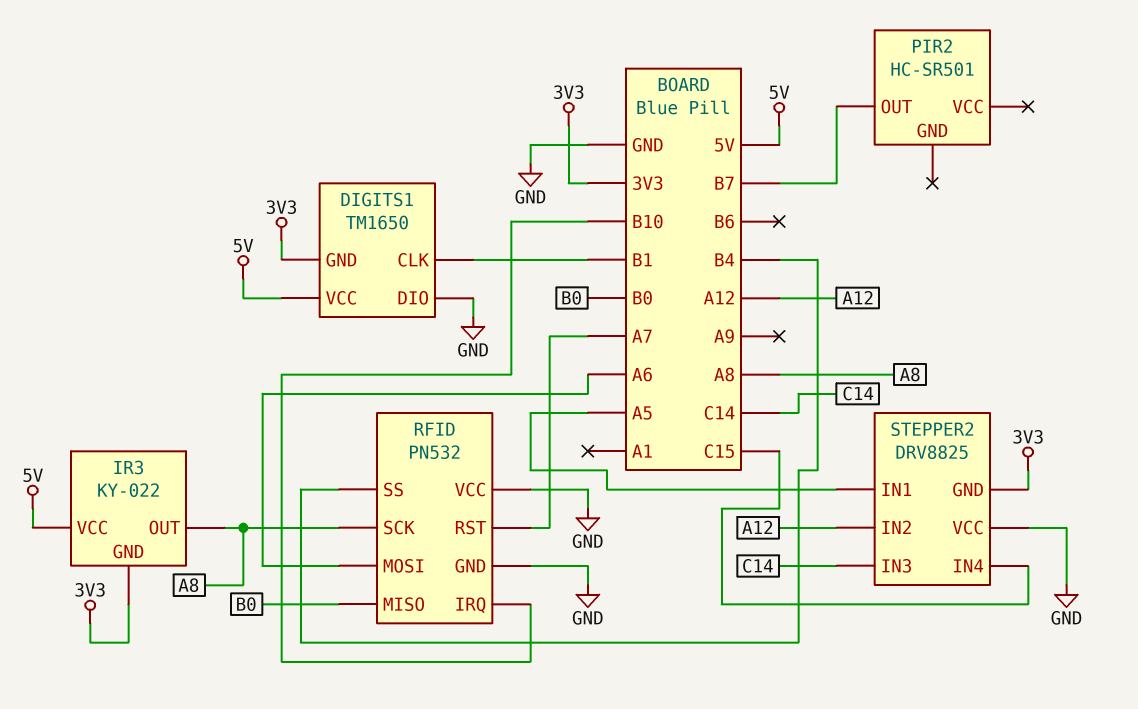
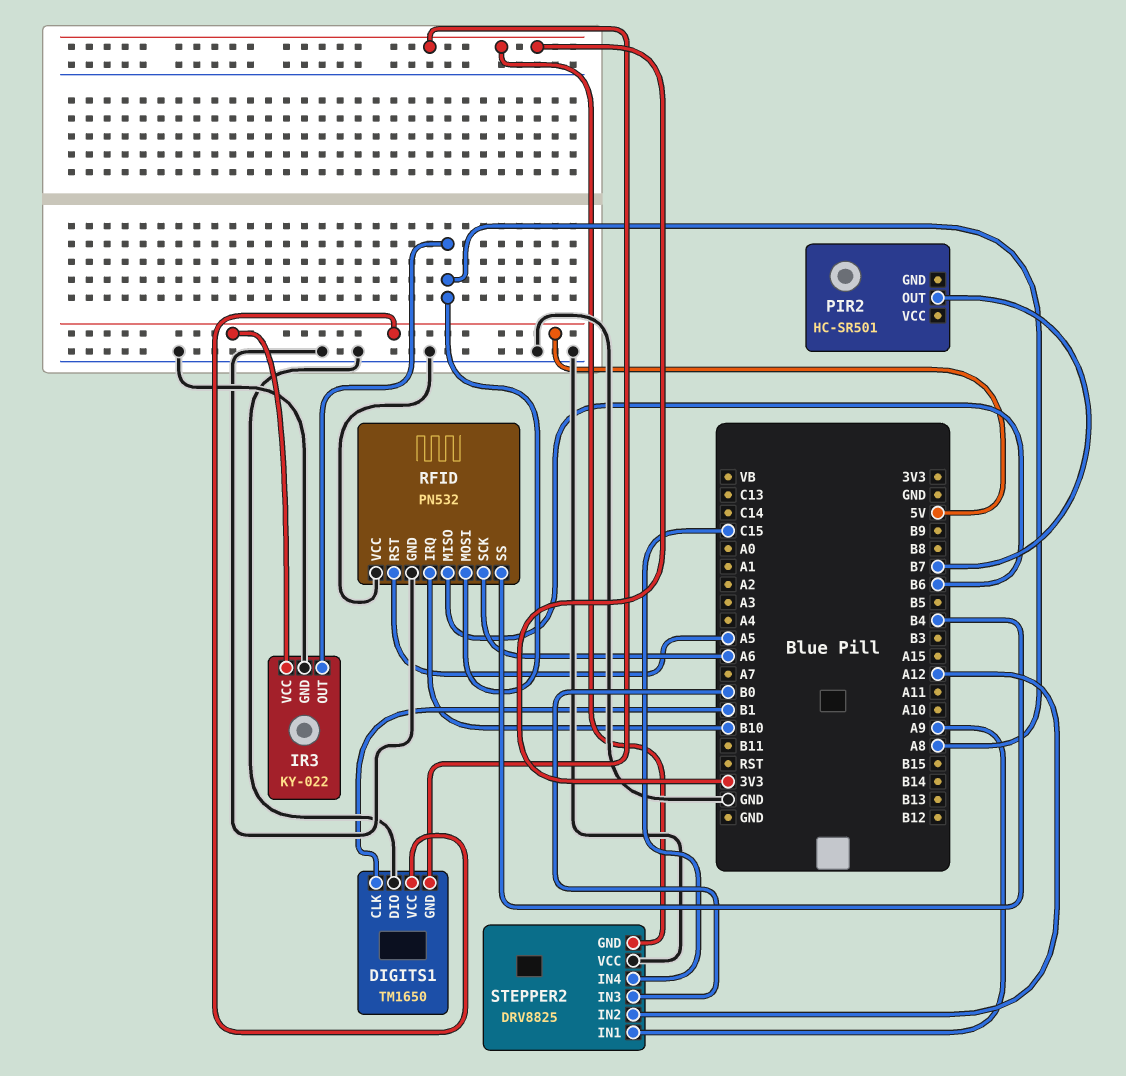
IR3 pin GND: 3V3 -> GND
RFID pin MISO: B0 -> B6
RFID pin MOSI: A6 -> A8
RFID pin RST: A7 -> A5
RFID pin SCK: A8 -> A6
STEPPER2 pin IN1: A5 -> A9
STEPPER2 pin IN3: C14 -> B0

